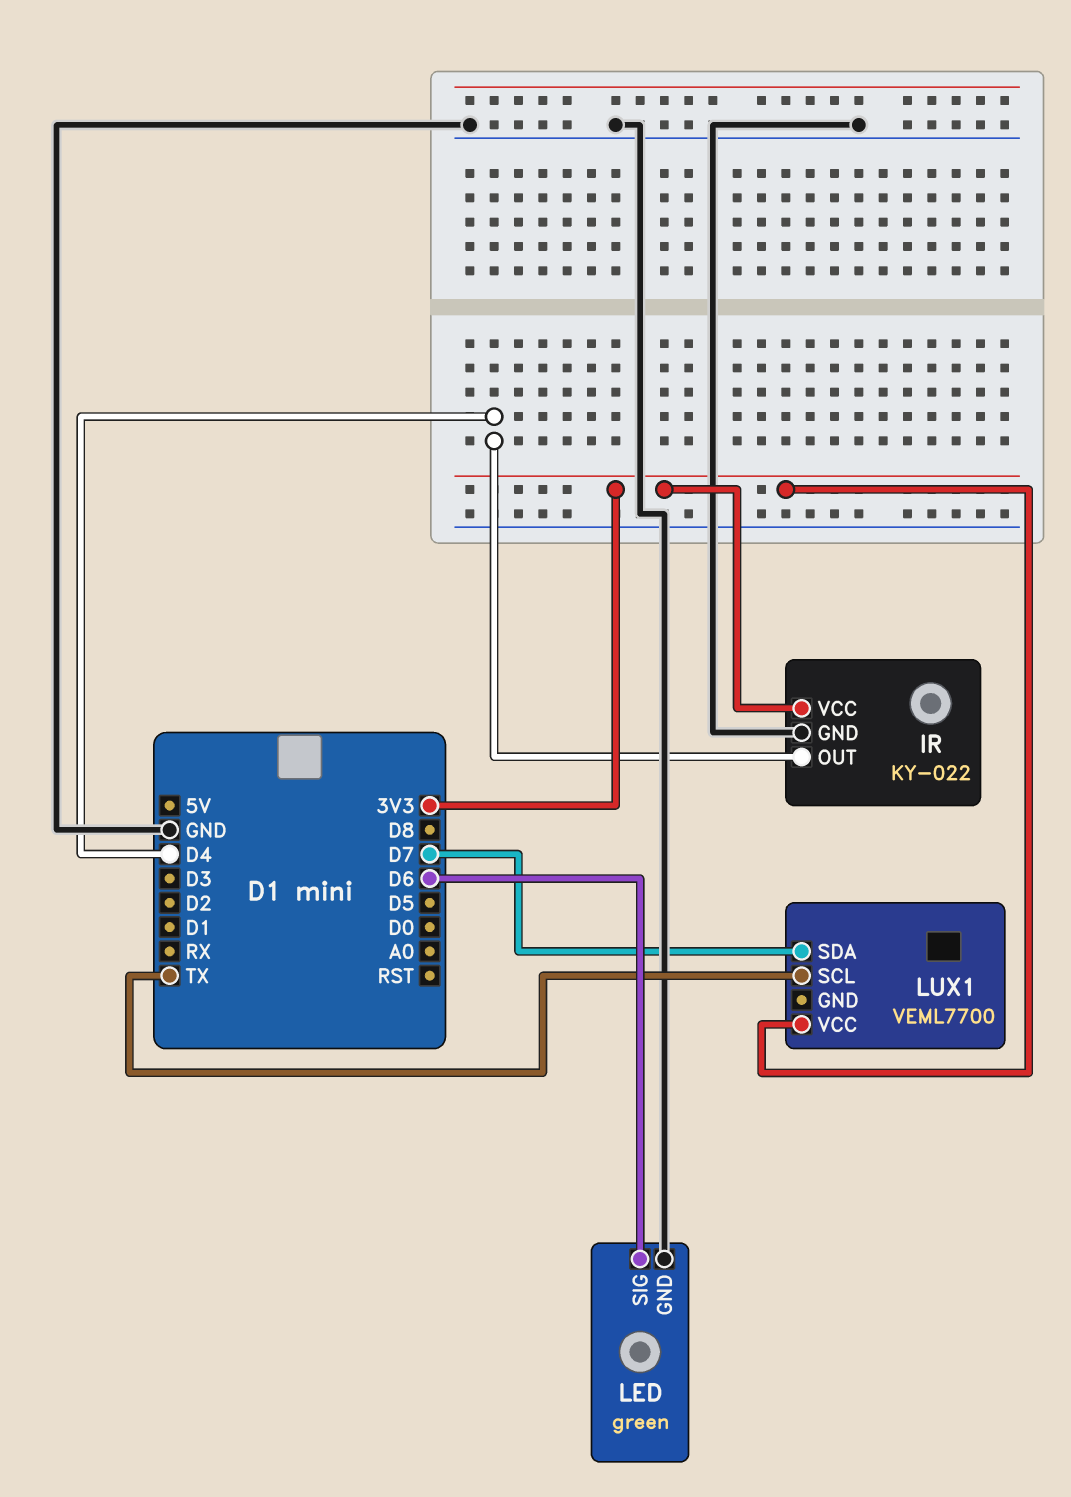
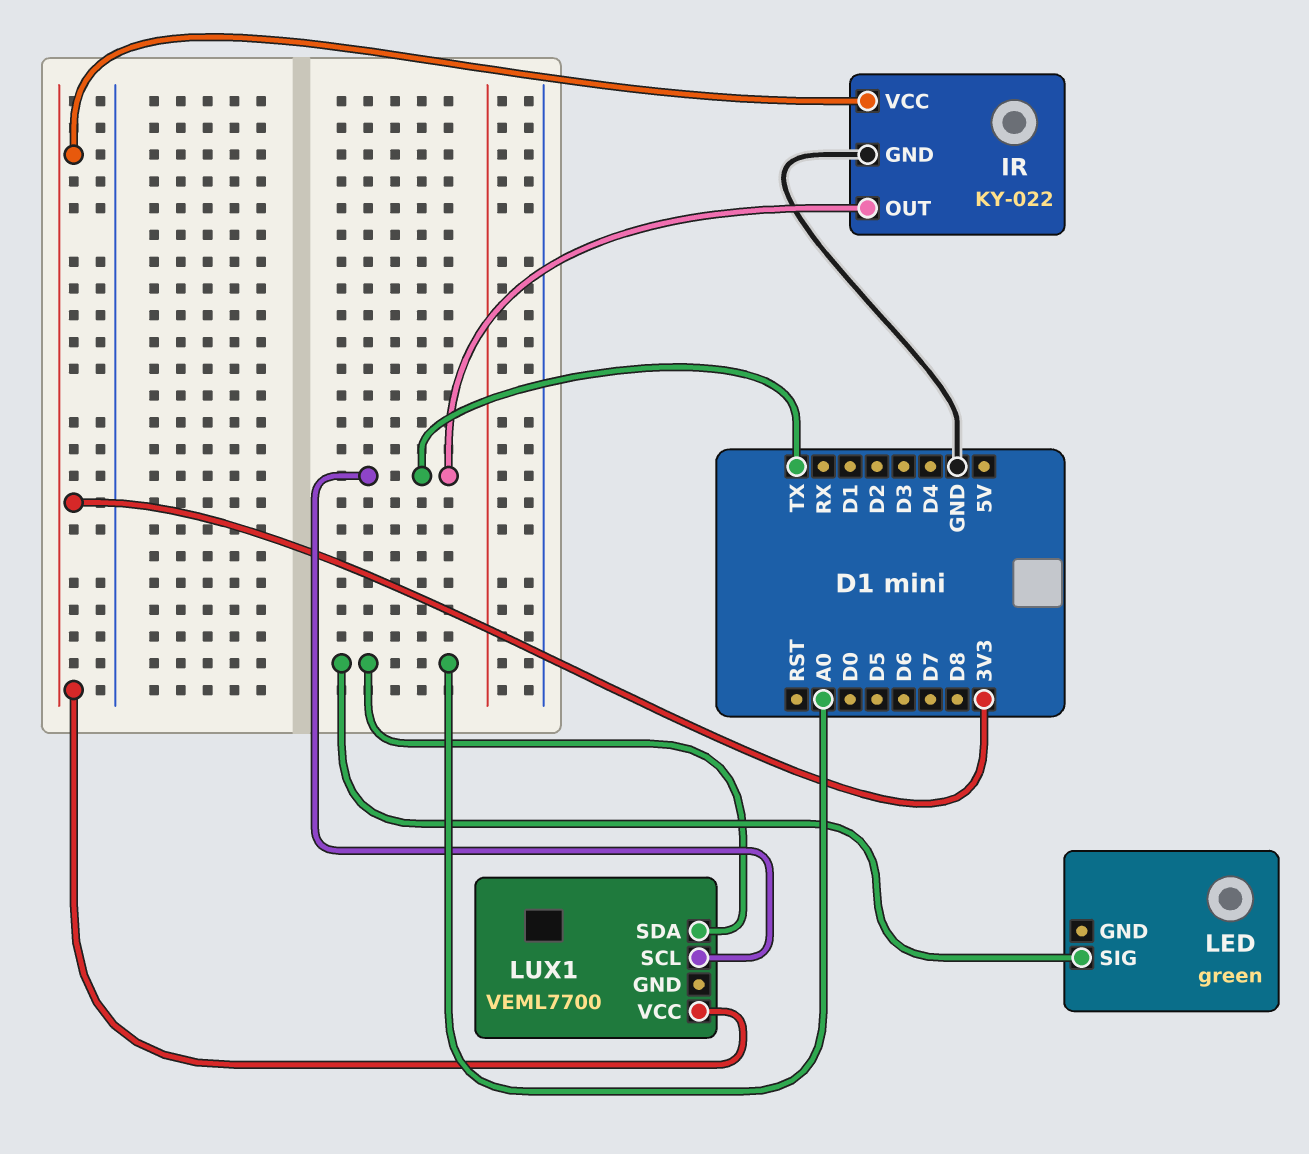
IR pin OUT: D4 -> TX
LED pin GND: GND -> none
LED pin SIG: D6 -> A0
LUX1 pin SDA: D7 -> A0

